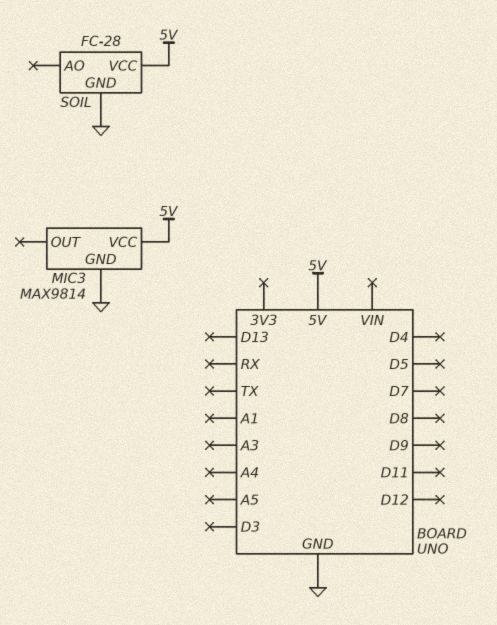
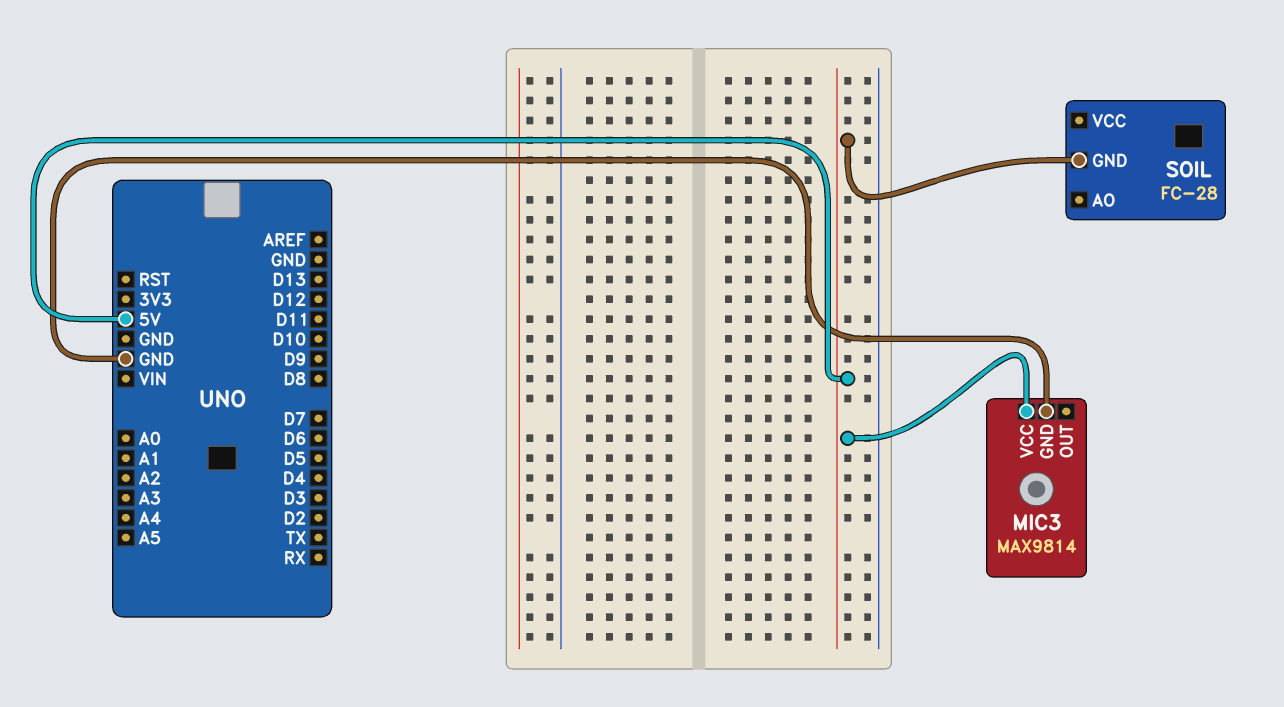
SOIL pin GND: GND -> 5V
SOIL pin VCC: 5V -> none

